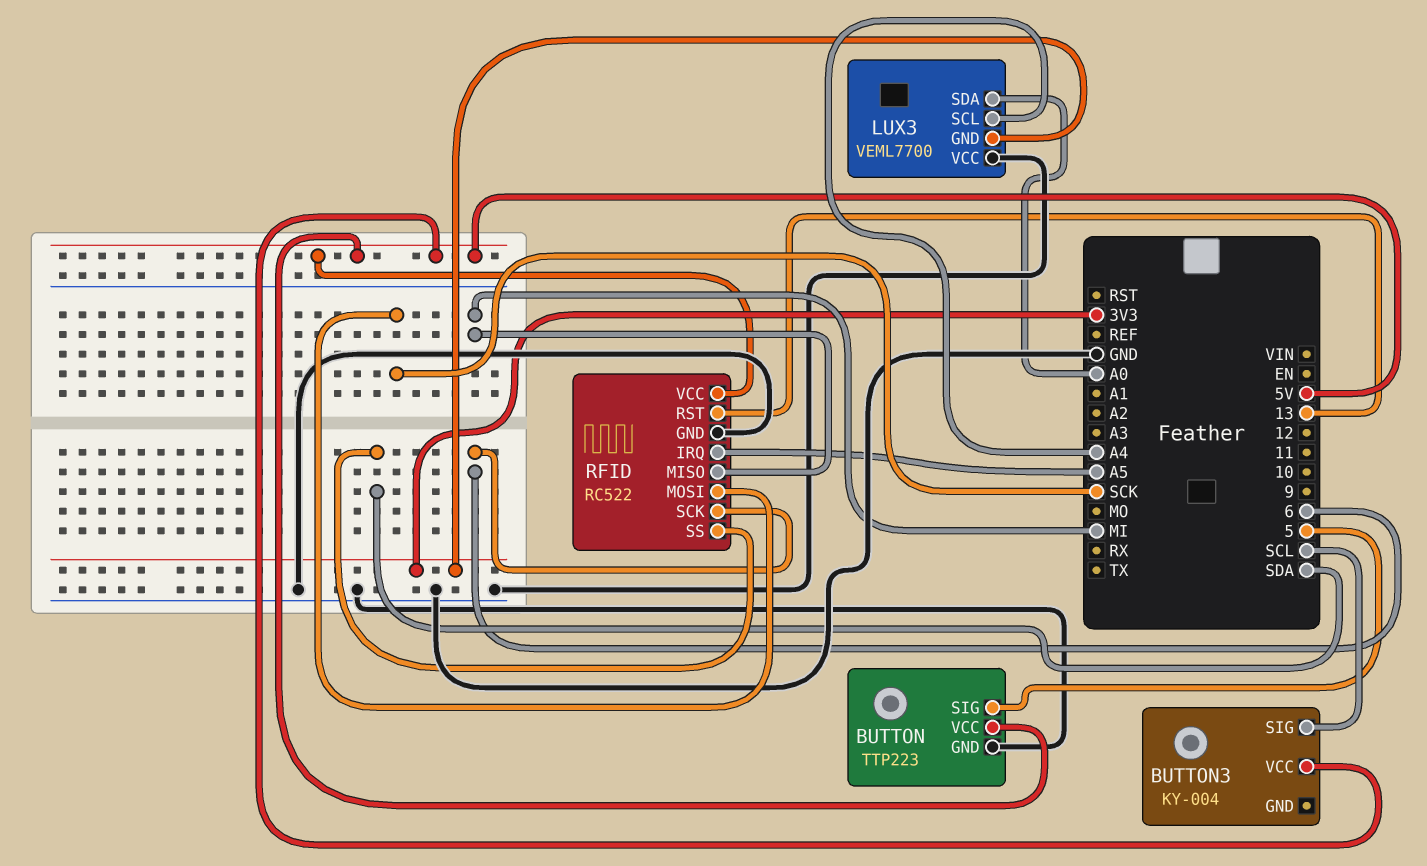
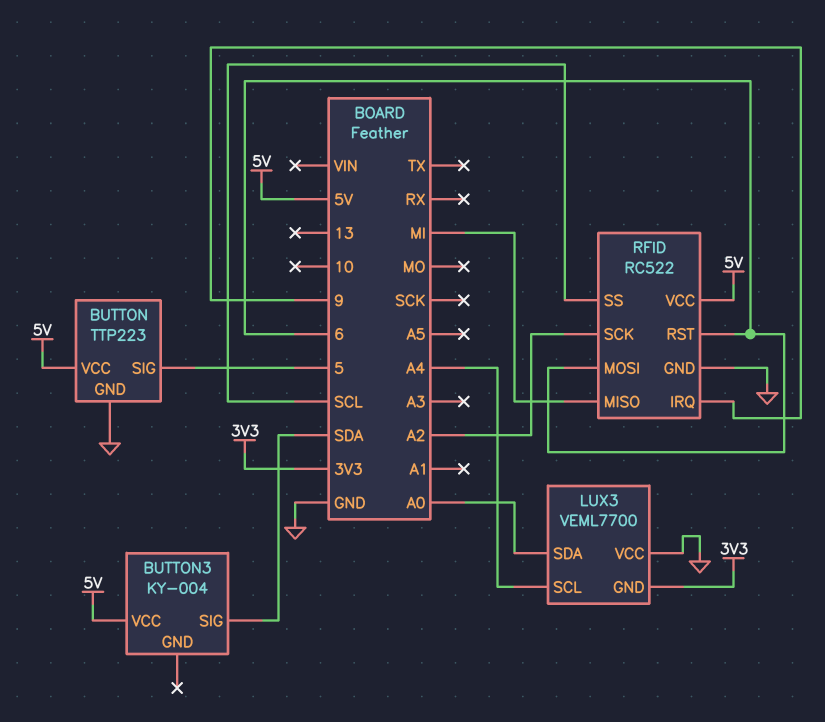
BUTTON3 pin SIG: SCL -> SDA
RFID pin IRQ: A5 -> 9
RFID pin MOSI: SCK -> 6
RFID pin RST: 13 -> 6
RFID pin SCK: 6 -> A2
RFID pin SS: SDA -> SCL

